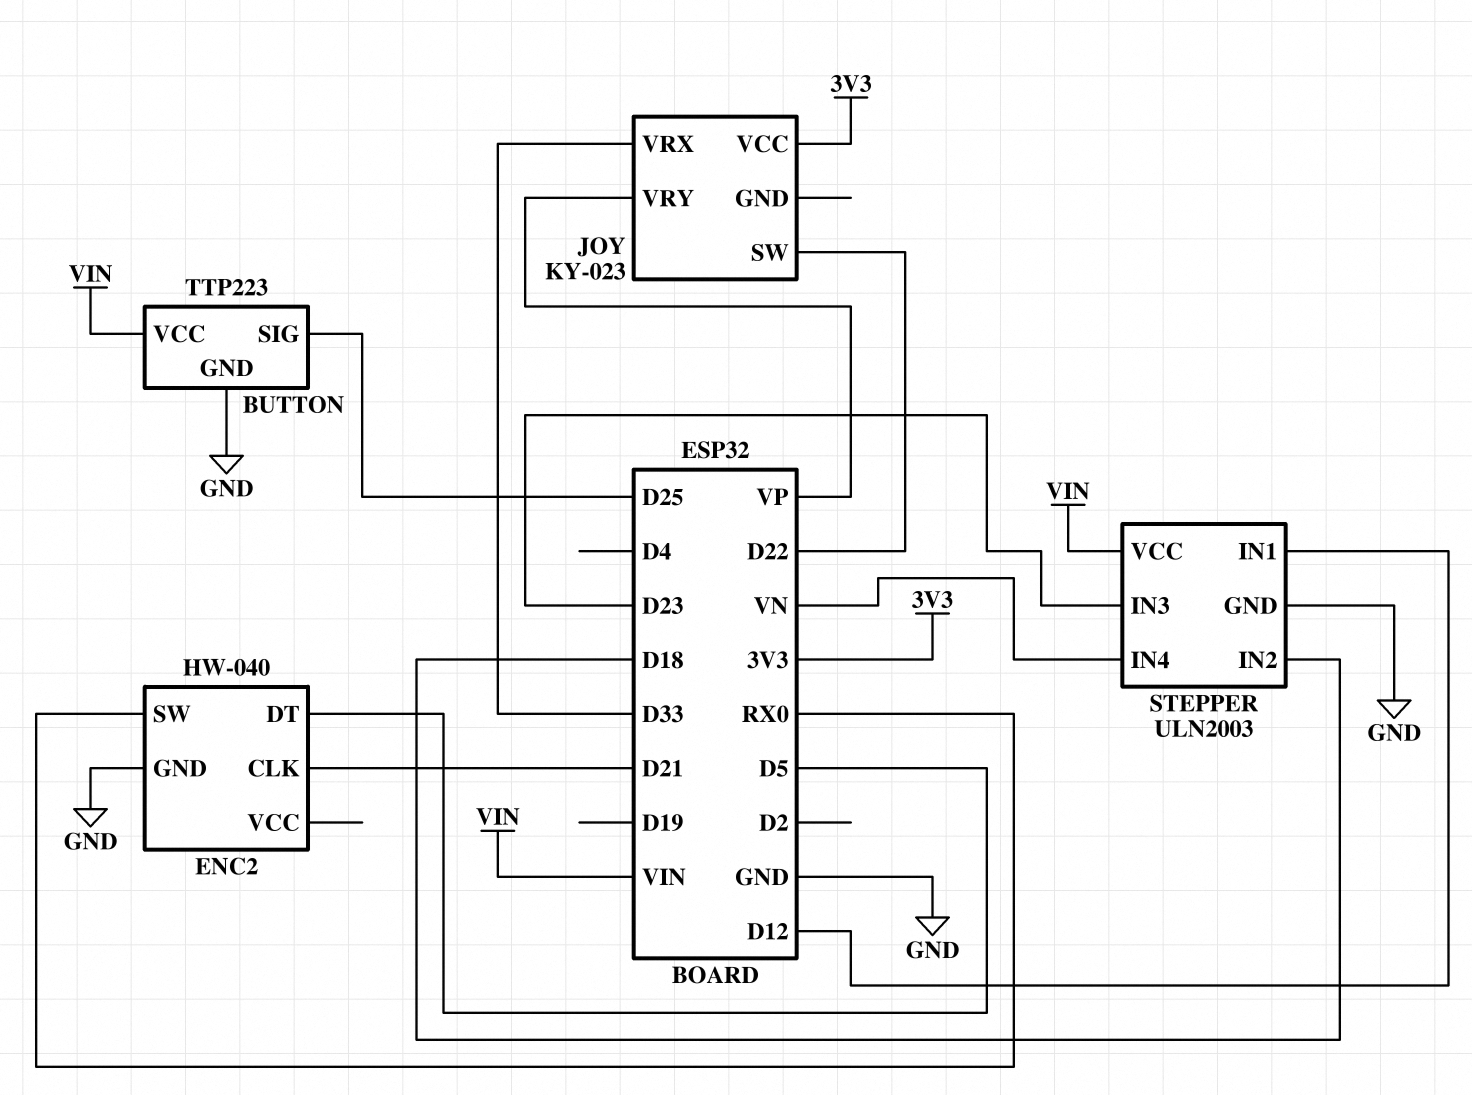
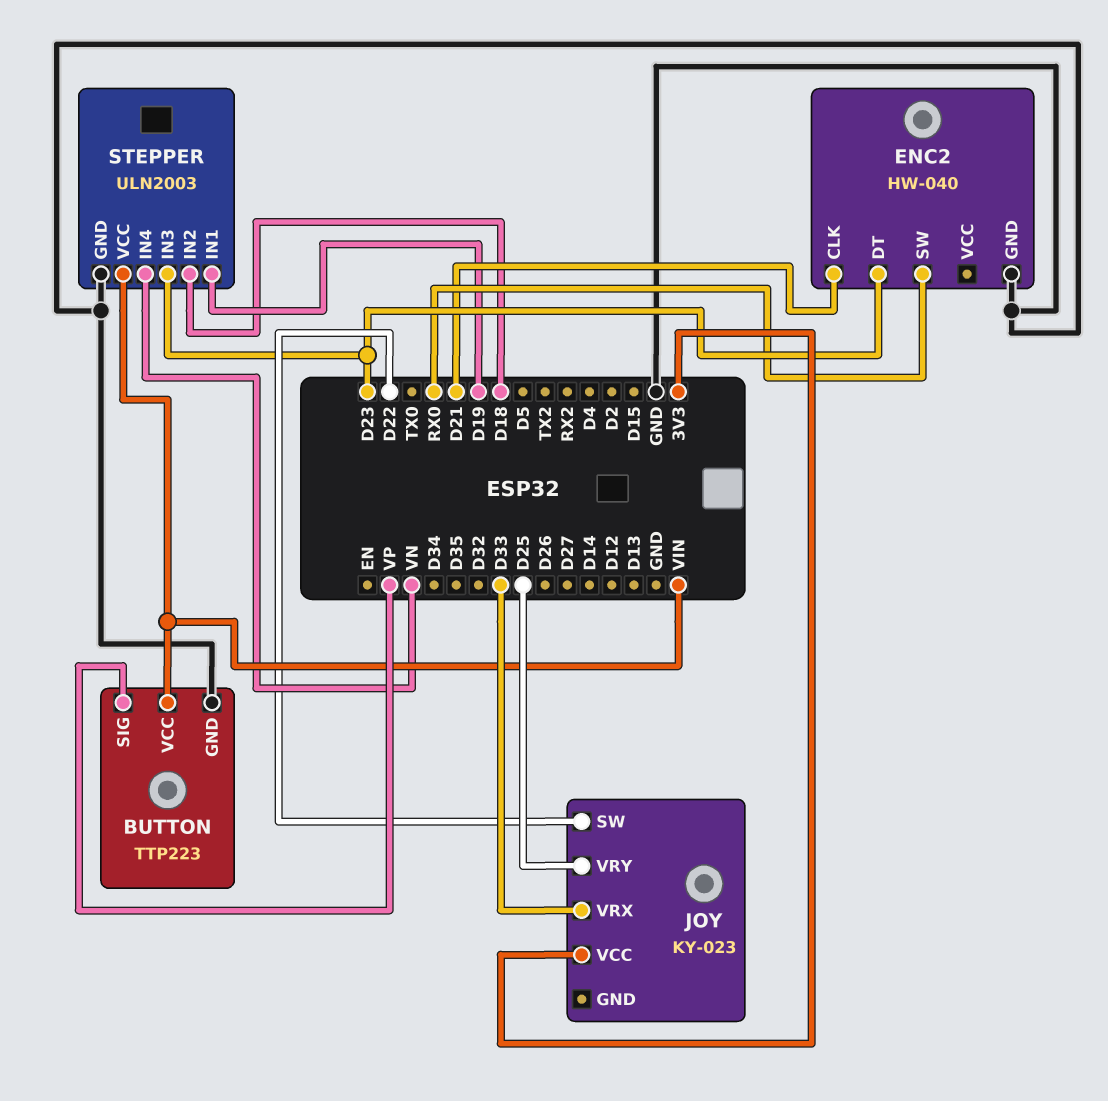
BUTTON pin SIG: D25 -> VP
ENC2 pin DT: D5 -> D23
JOY pin VRY: VP -> D25
STEPPER pin IN1: D12 -> D19

